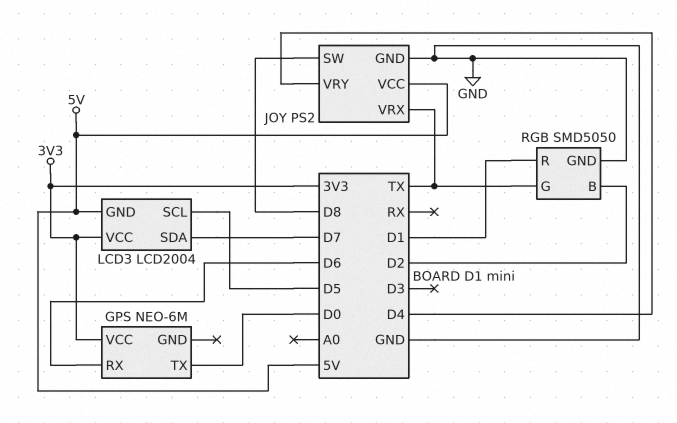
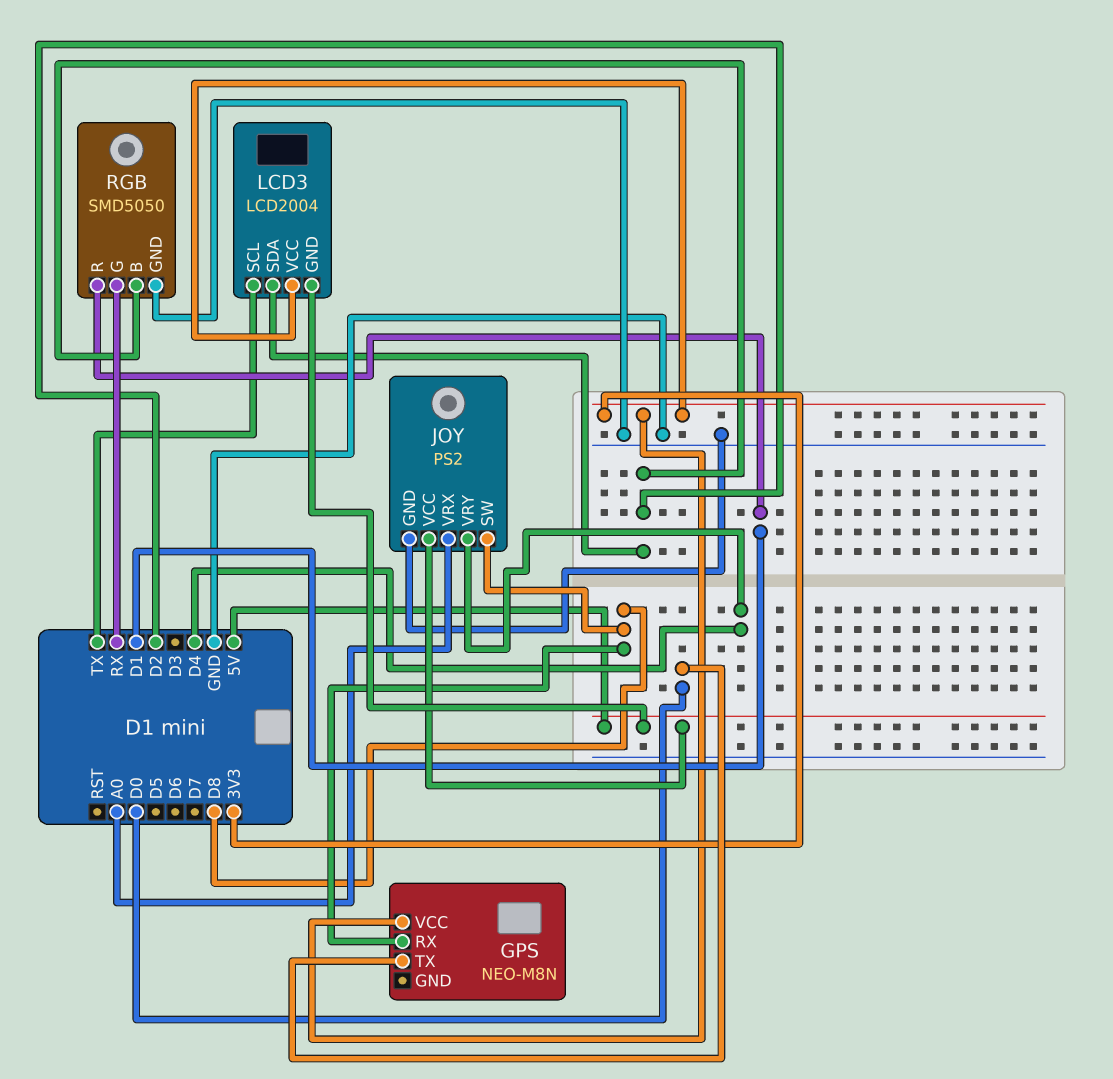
GPS: NEO-6M -> NEO-M8N
GPS pin RX: D6 -> D8
JOY pin VRX: TX -> A0
LCD3 pin SCL: D5 -> TX
LCD3 pin SDA: D7 -> D2
RGB pin G: TX -> RX

